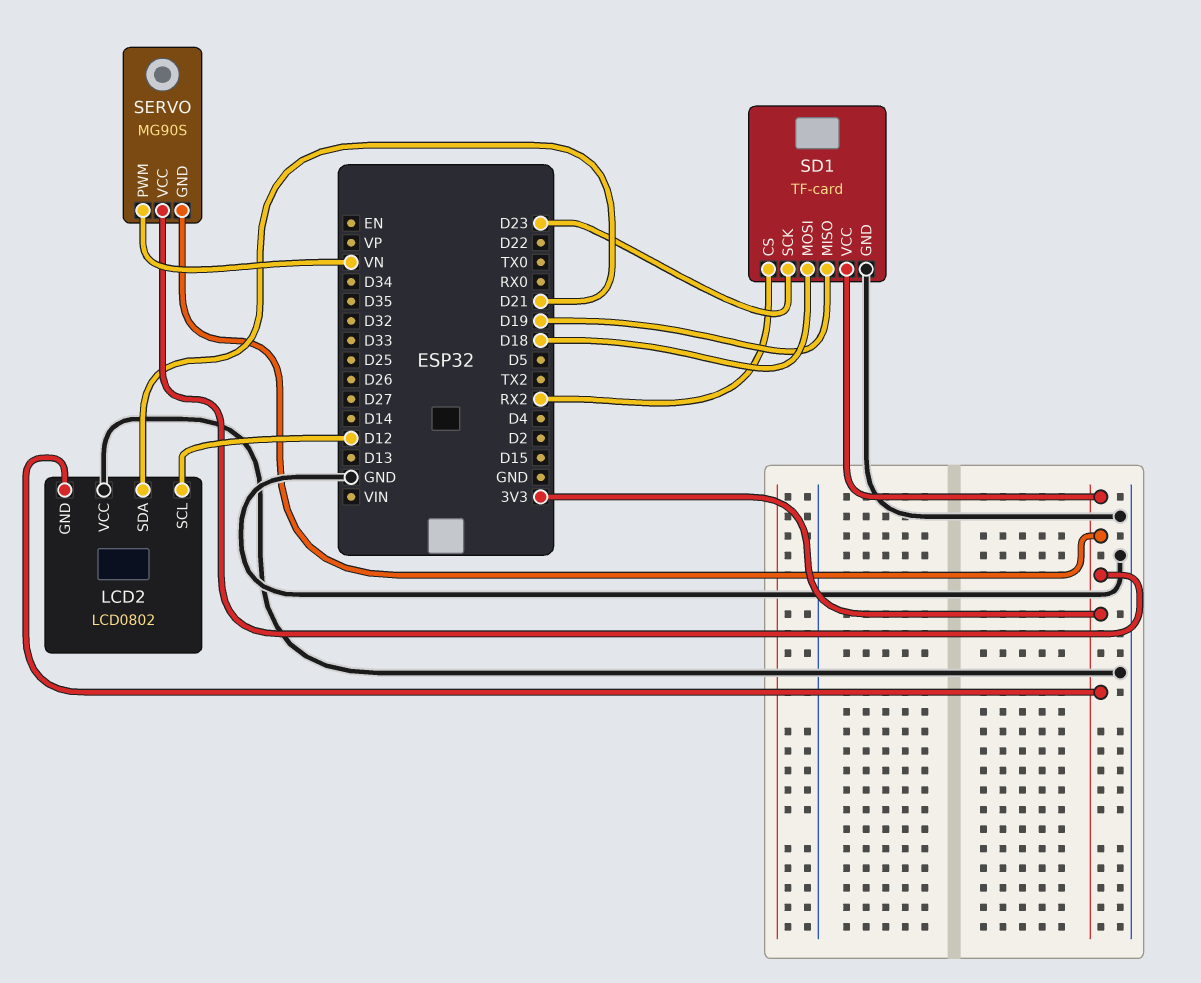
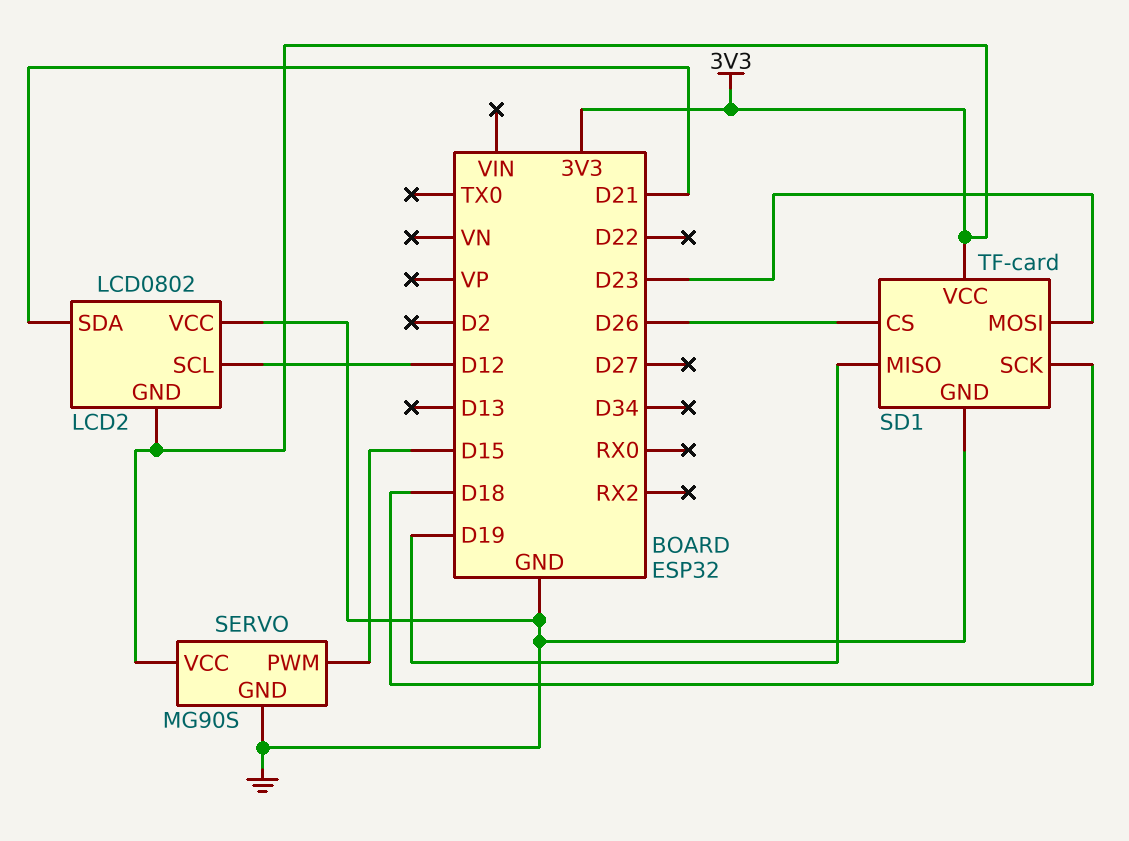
SD1 pin CS: RX2 -> D26
SD1 pin MOSI: D18 -> D23
SD1 pin SCK: D23 -> D18
SERVO pin GND: 3V3 -> GND
SERVO pin PWM: VN -> D15

